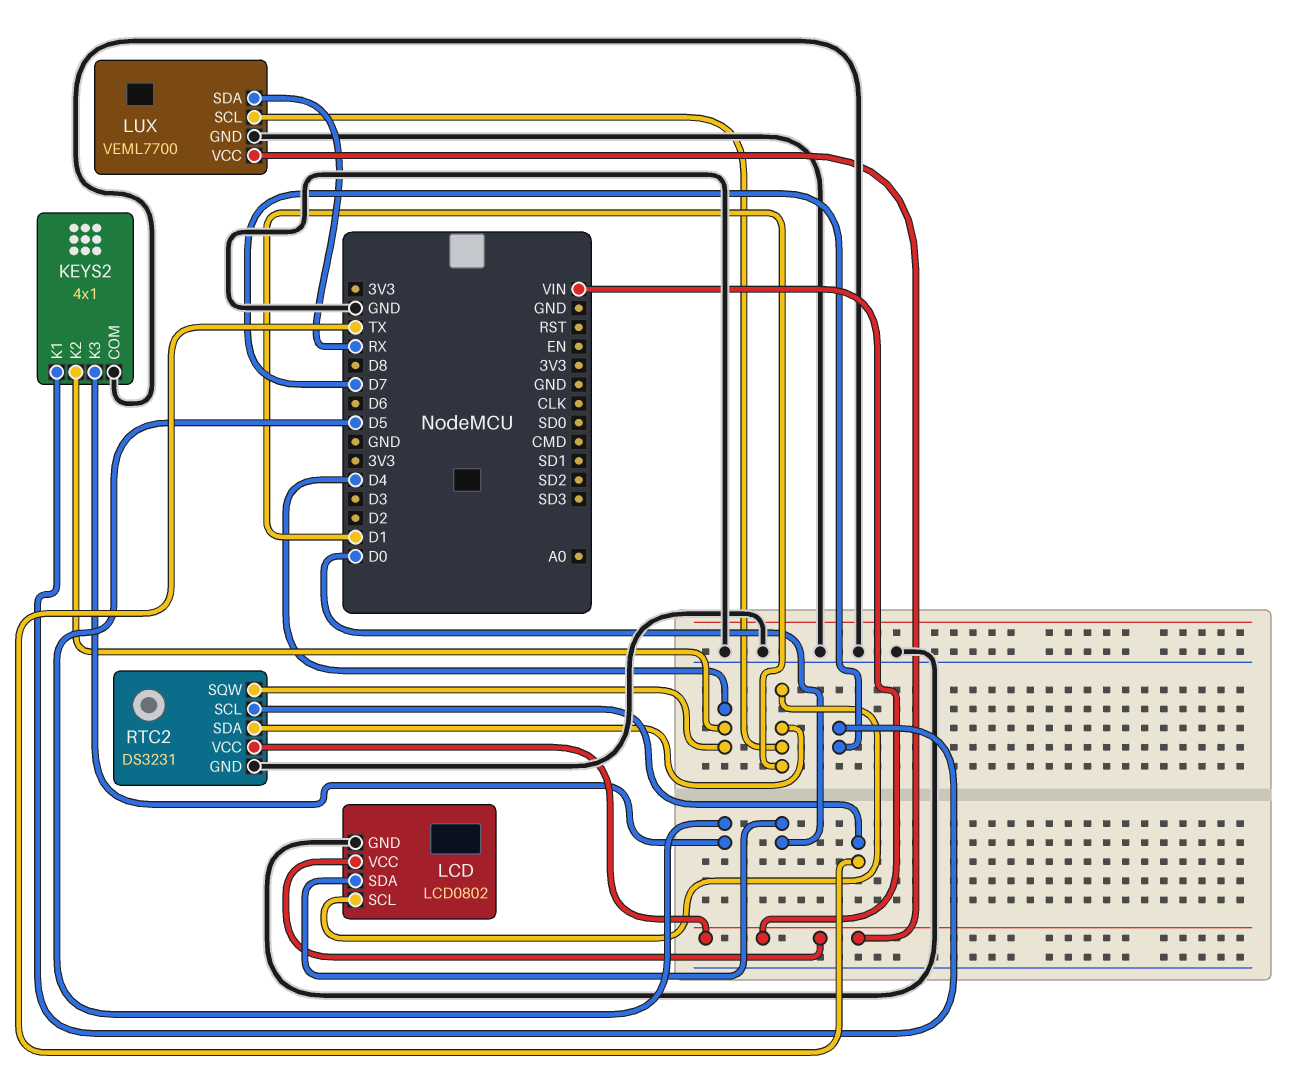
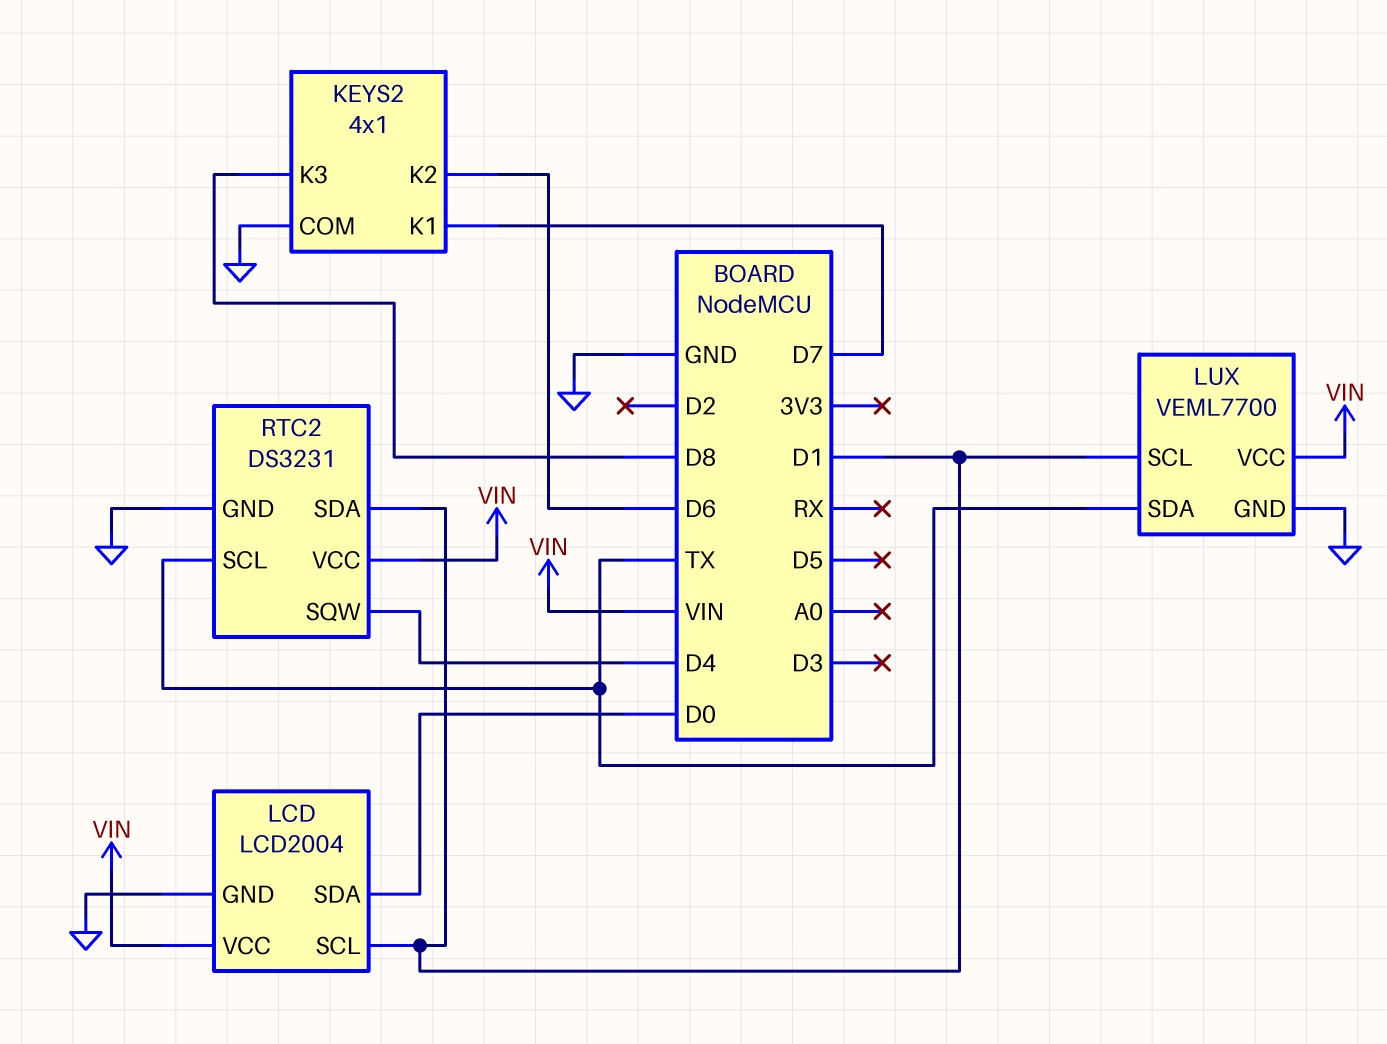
KEYS2 pin K2: D4 -> D6
KEYS2 pin K3: D5 -> D8
LCD: LCD0802 -> LCD2004
LUX pin SDA: RX -> TX

